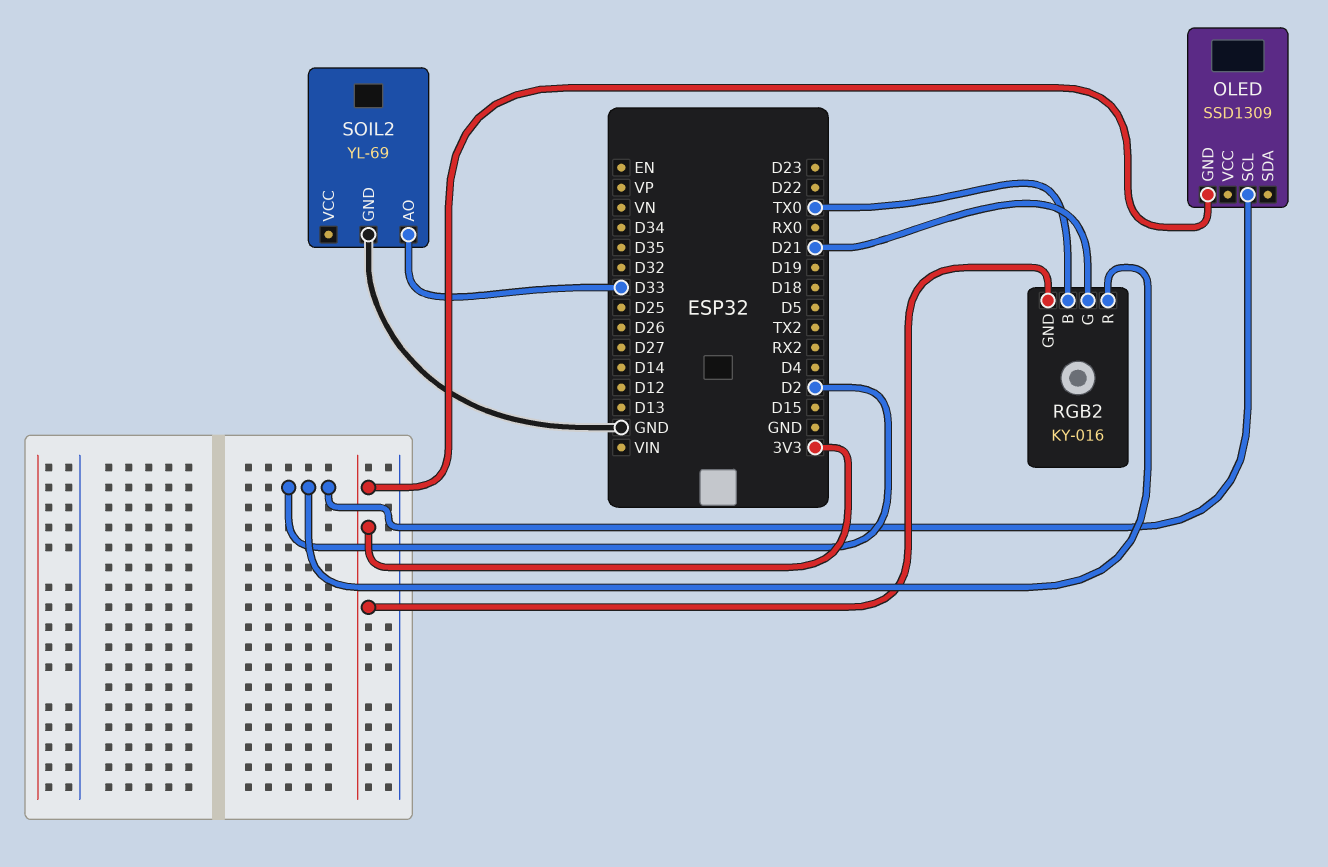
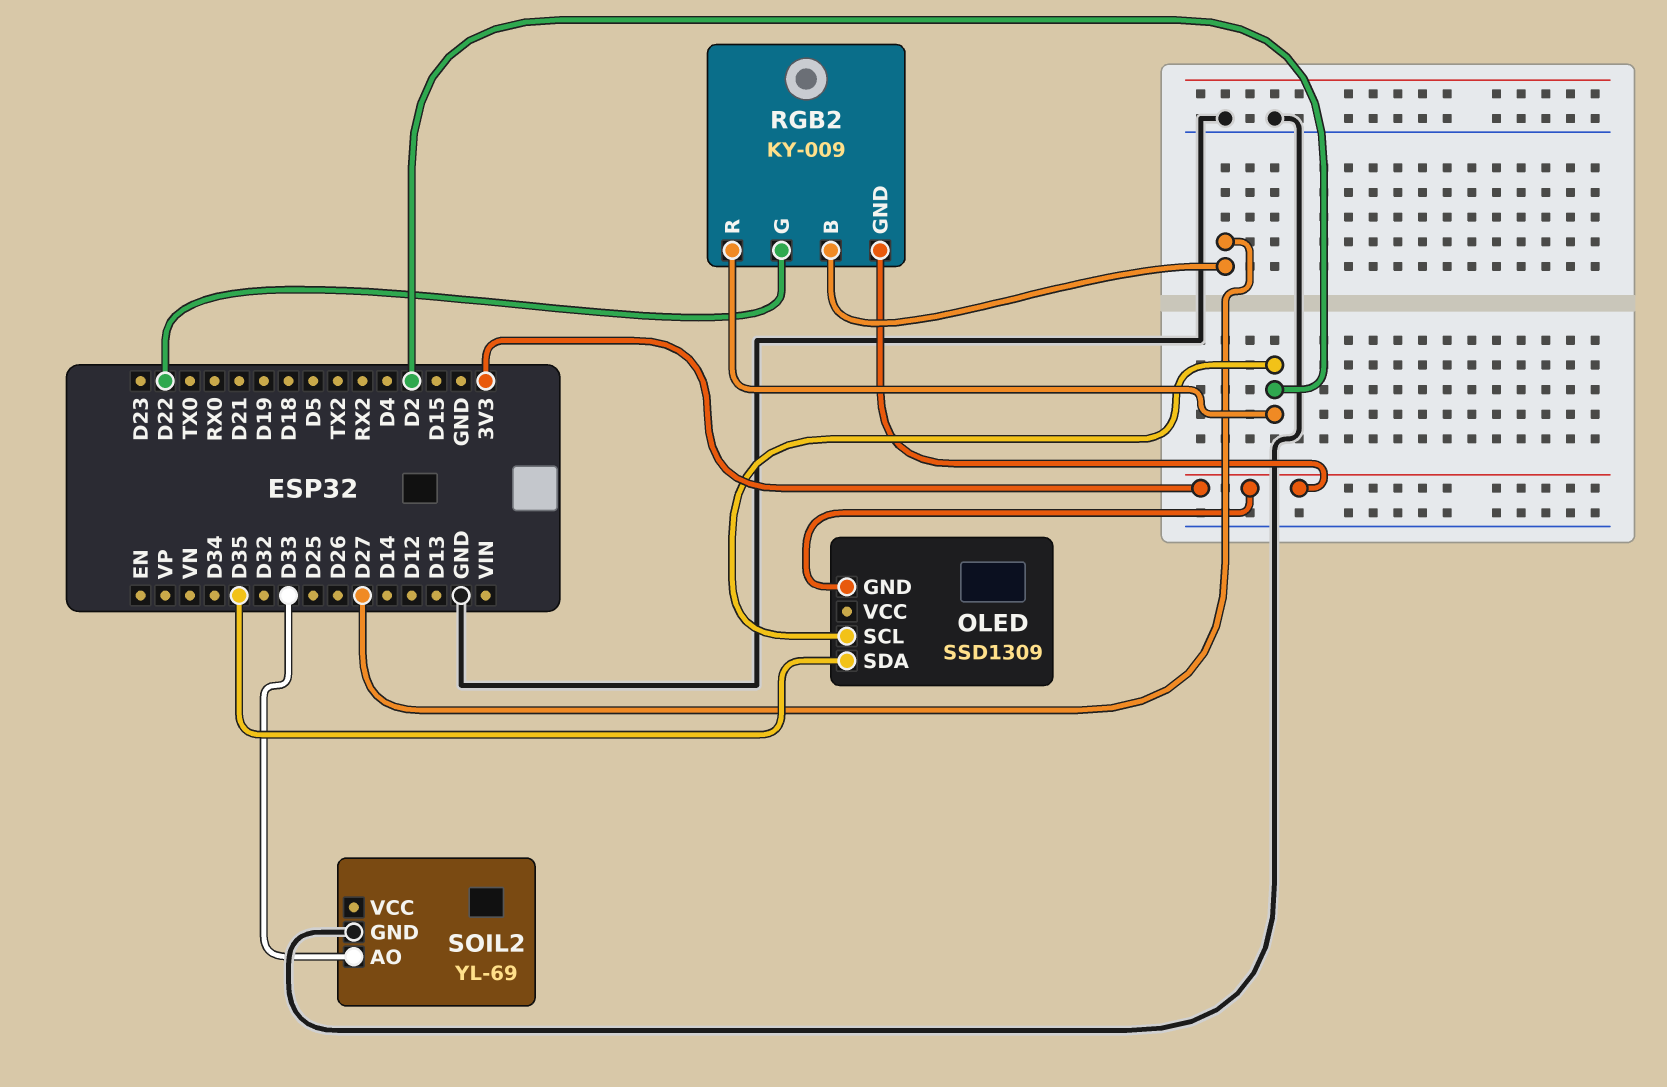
OLED pin SDA: none -> D35
RGB2: KY-016 -> KY-009
RGB2 pin B: TX0 -> D27
RGB2 pin G: D21 -> D22

